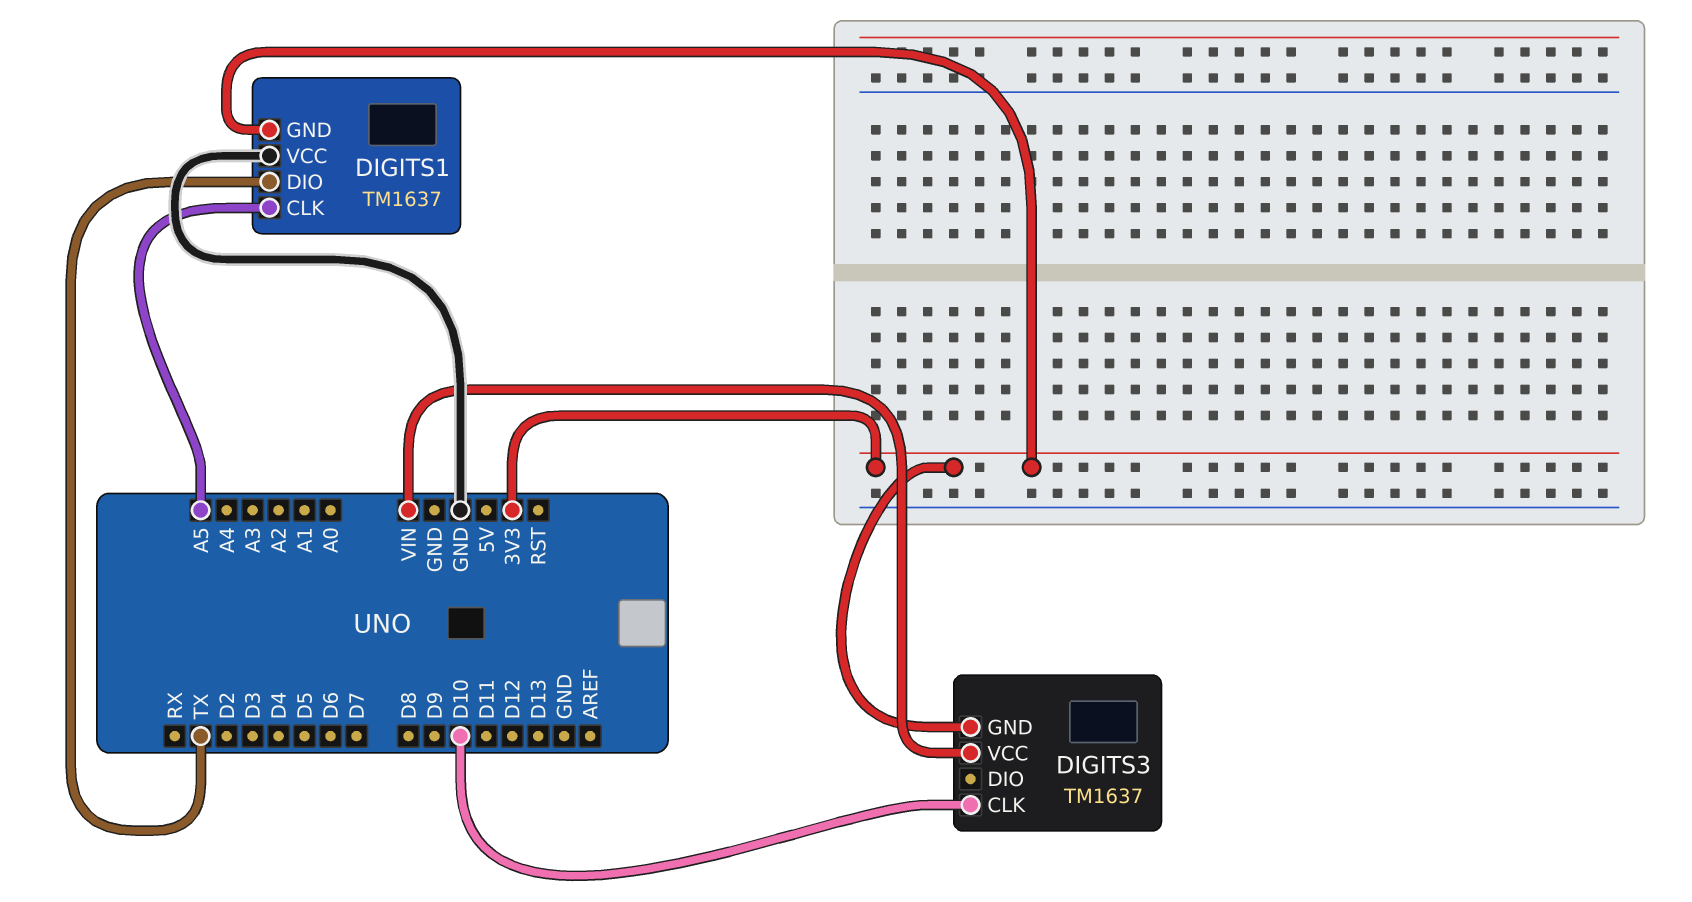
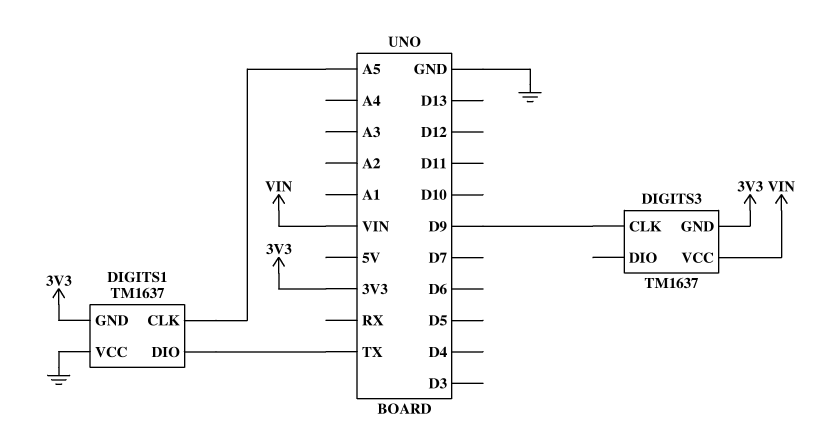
DIGITS3 pin CLK: D10 -> D9

